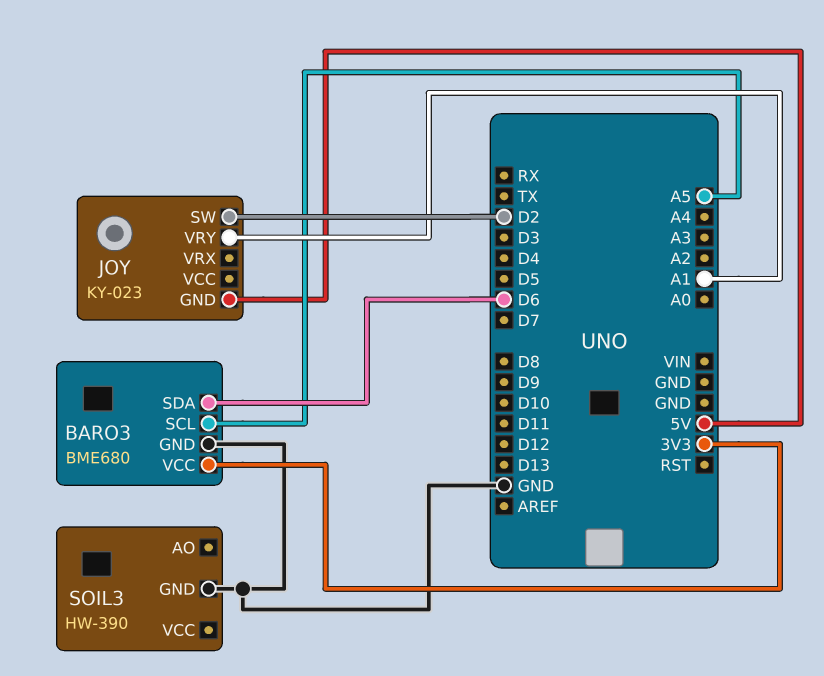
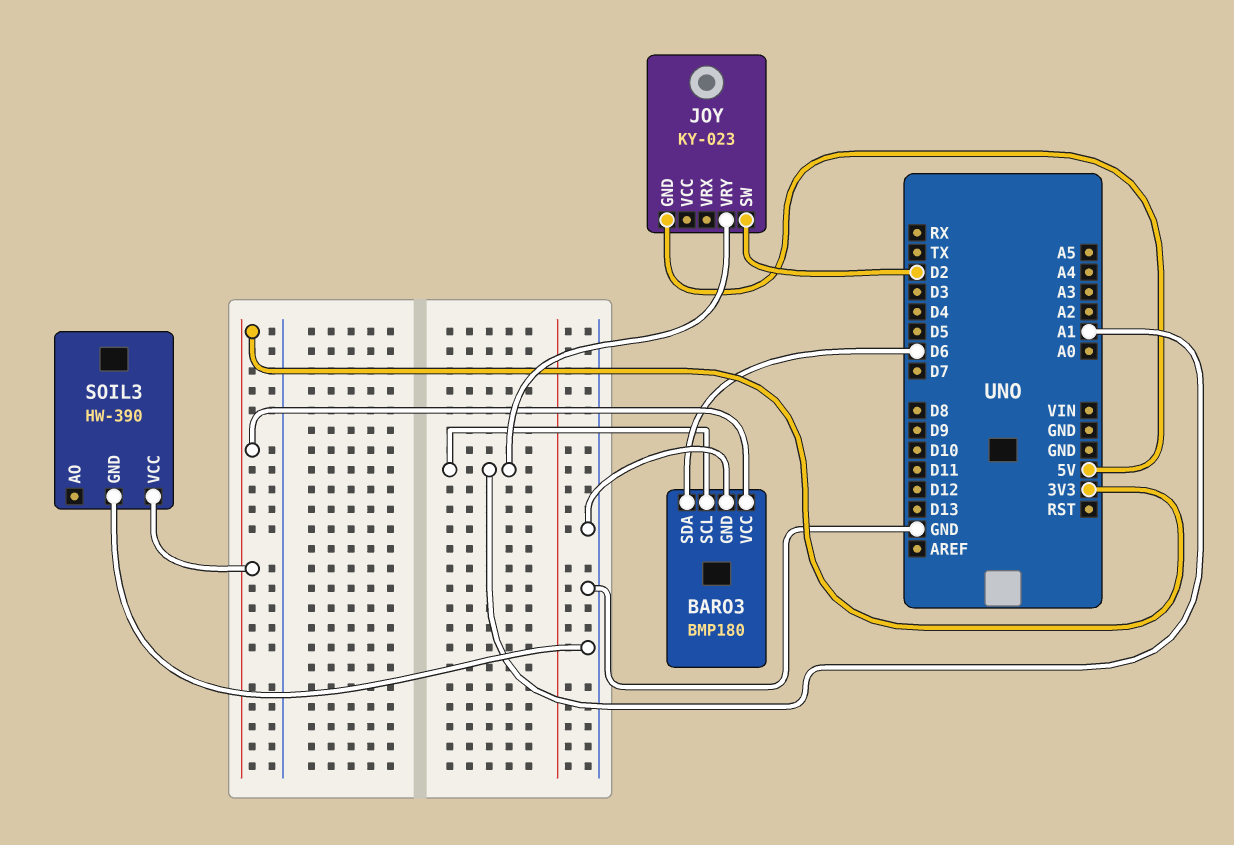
BARO3: BME680 -> BMP180
BARO3 pin SCL: A5 -> A1
SOIL3 pin VCC: none -> 3V3

